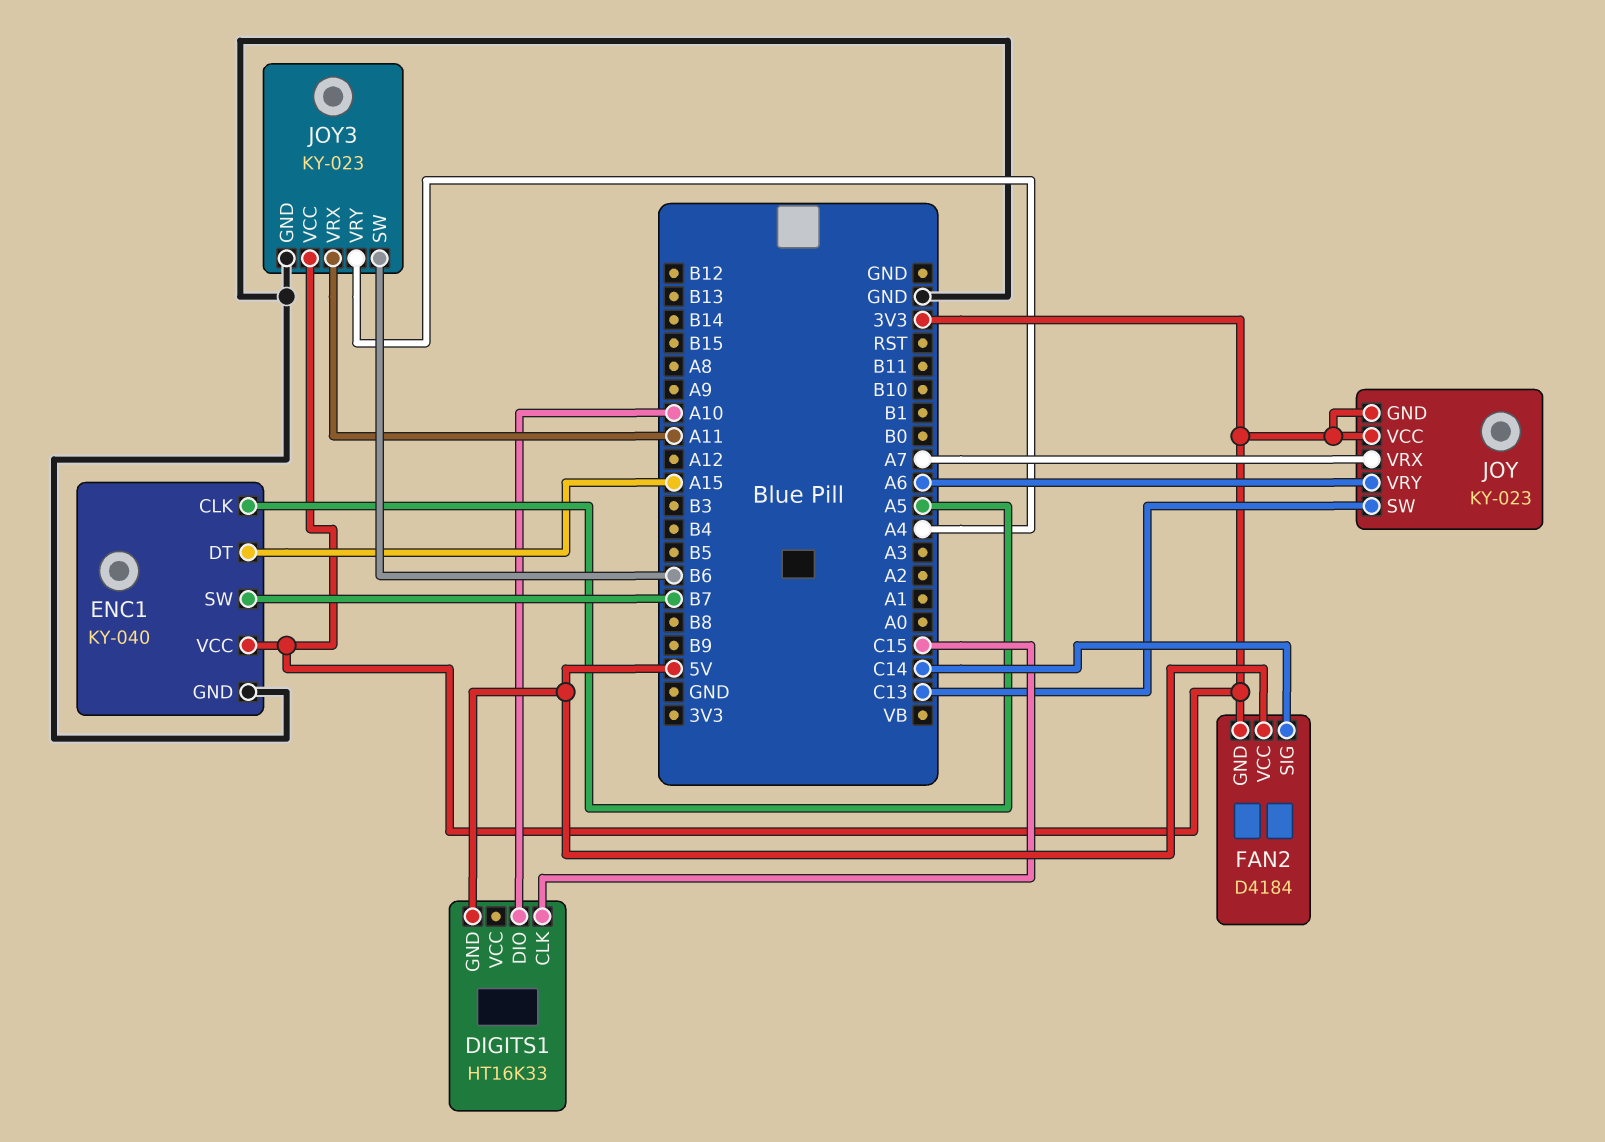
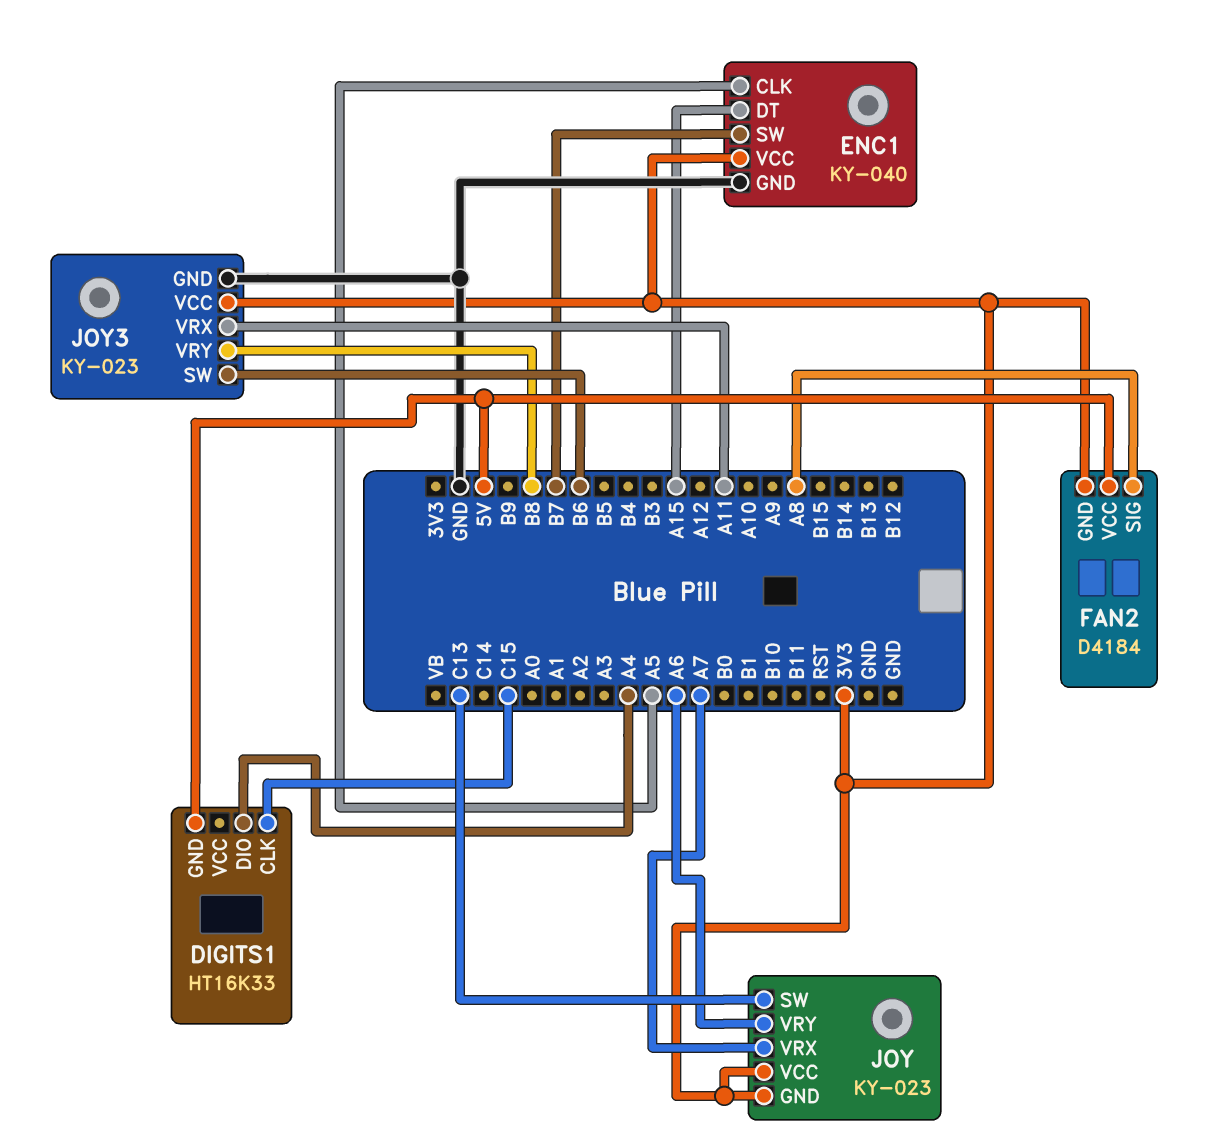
DIGITS1 pin DIO: A10 -> A4
FAN2 pin SIG: C14 -> A8
JOY3 pin VRY: A4 -> B8

